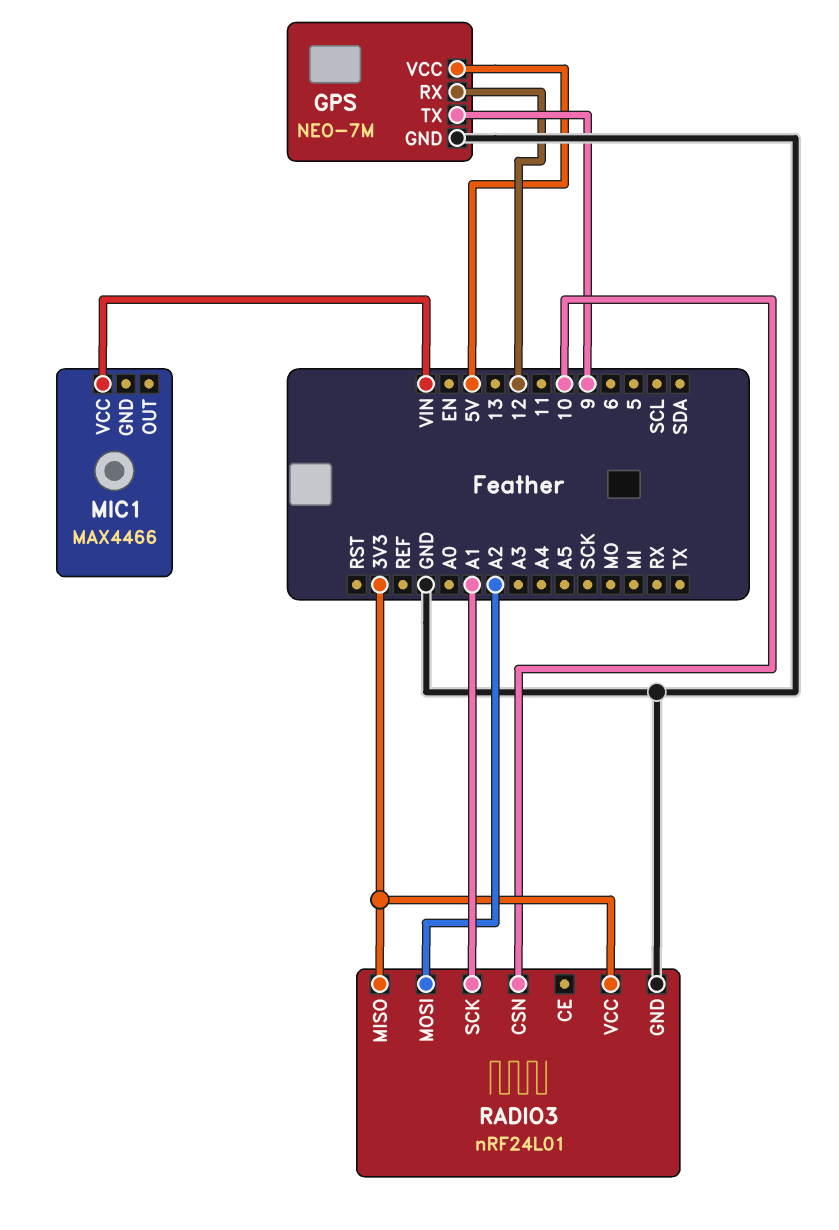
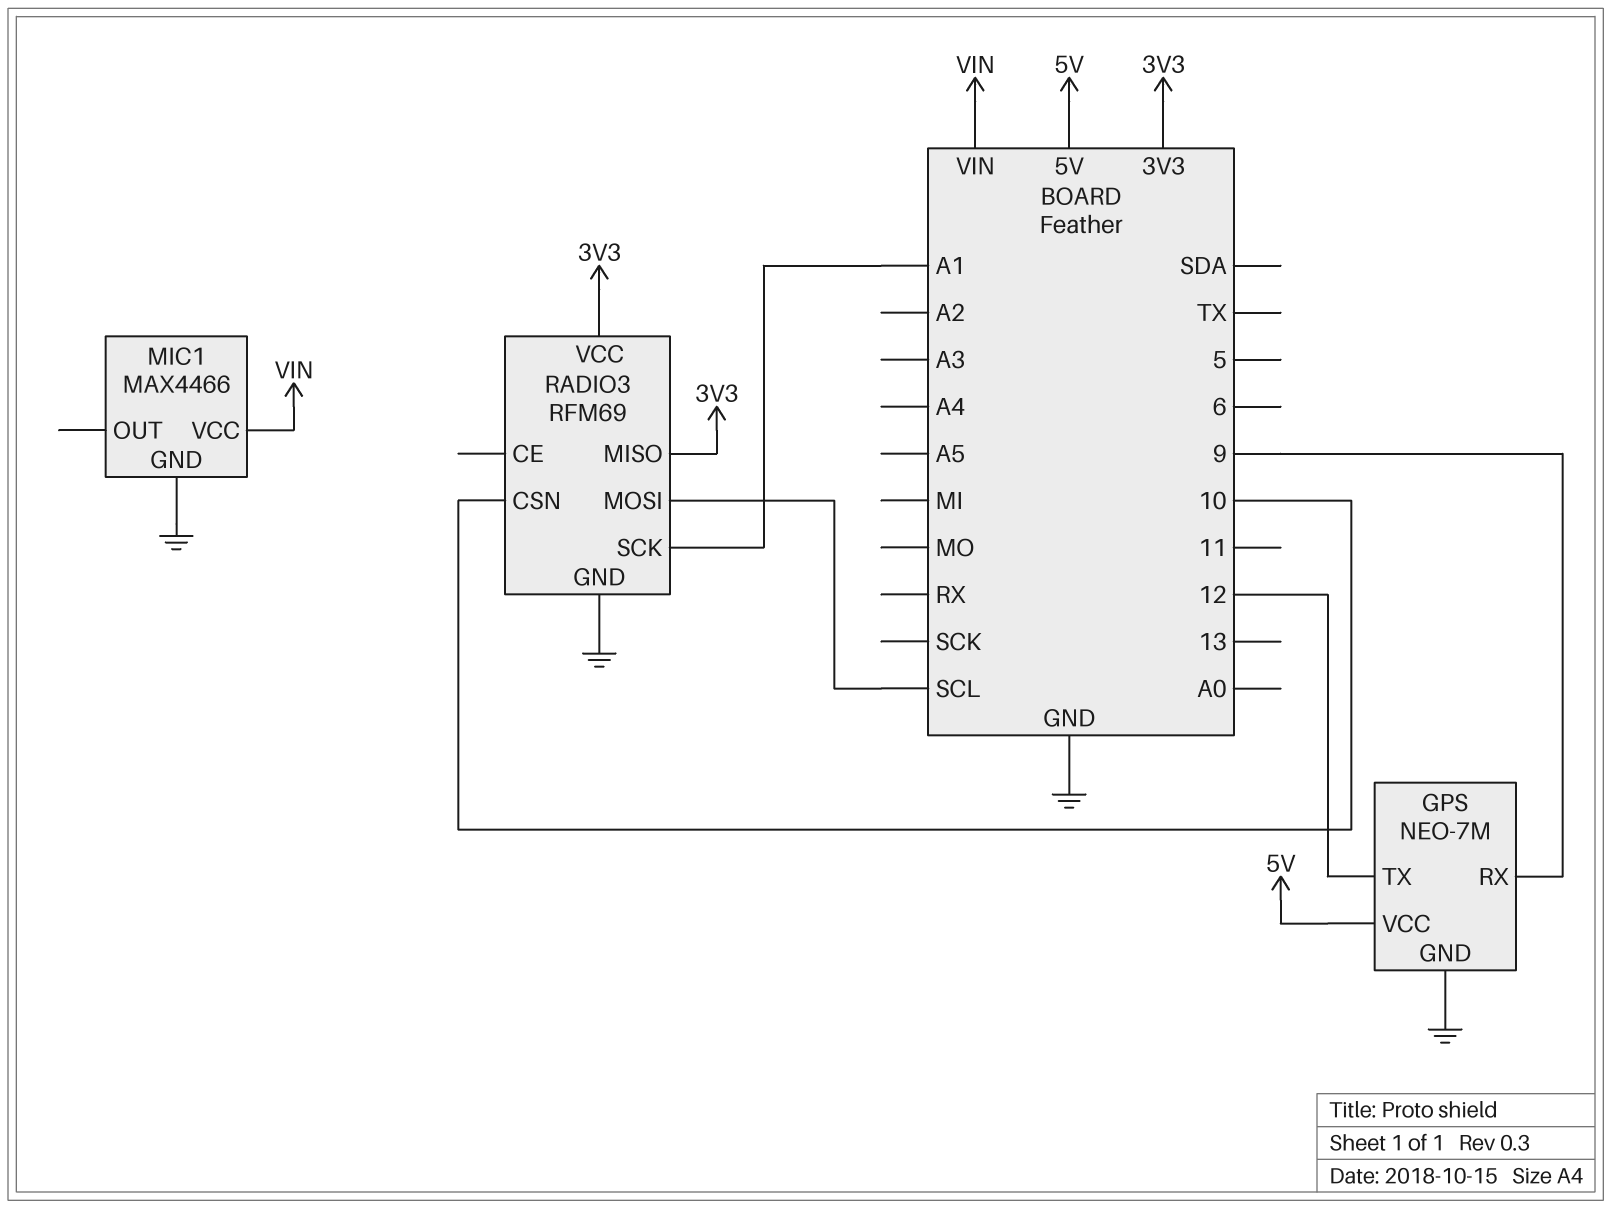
GPS pin RX: 12 -> 9
GPS pin TX: 9 -> 12
MIC1 pin GND: none -> GND
RADIO3: nRF24L01 -> RFM69
RADIO3 pin MOSI: A2 -> SCL

